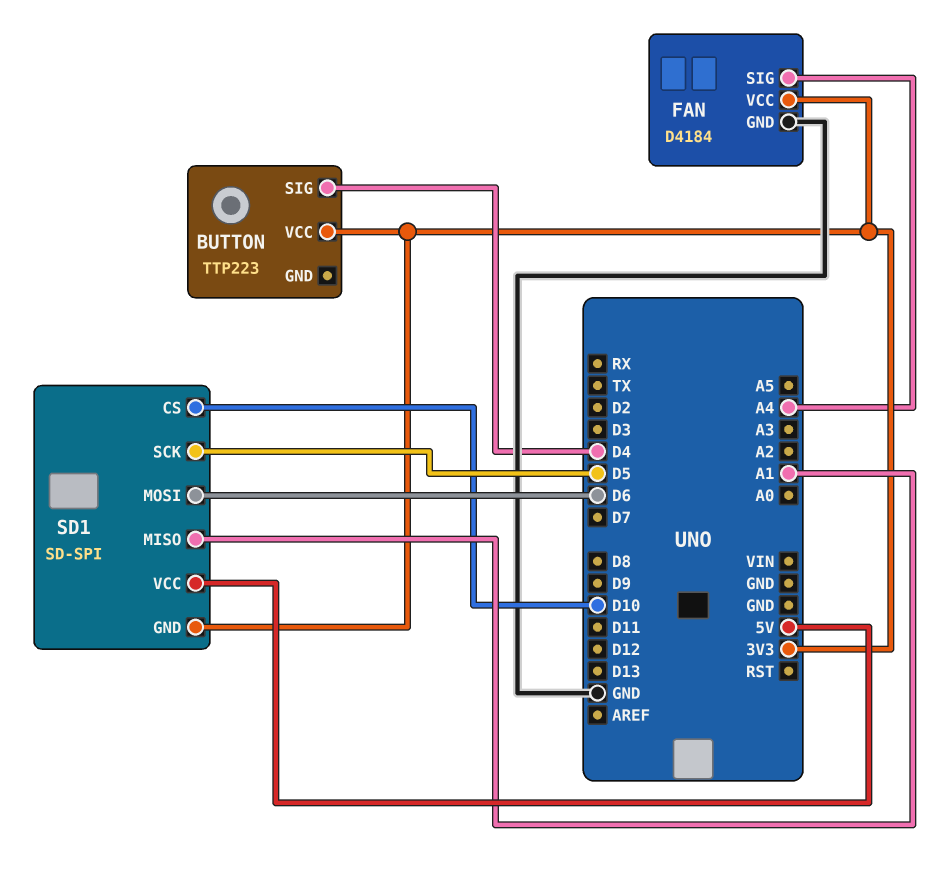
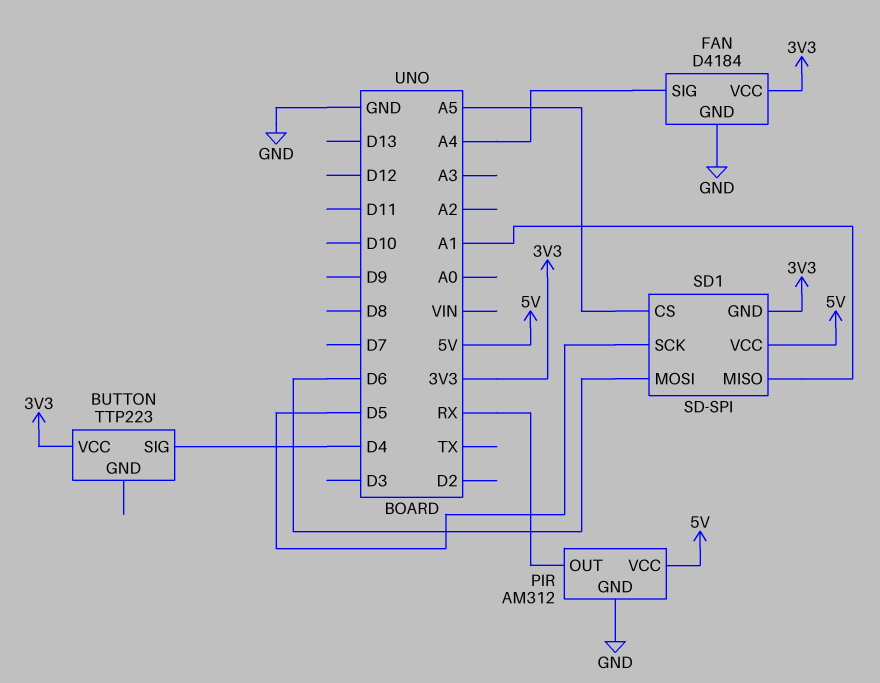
PIR: none -> AM312
PIR pin GND: none -> GND
PIR pin OUT: none -> RX
PIR pin VCC: none -> 5V
SD1 pin CS: D10 -> A5

